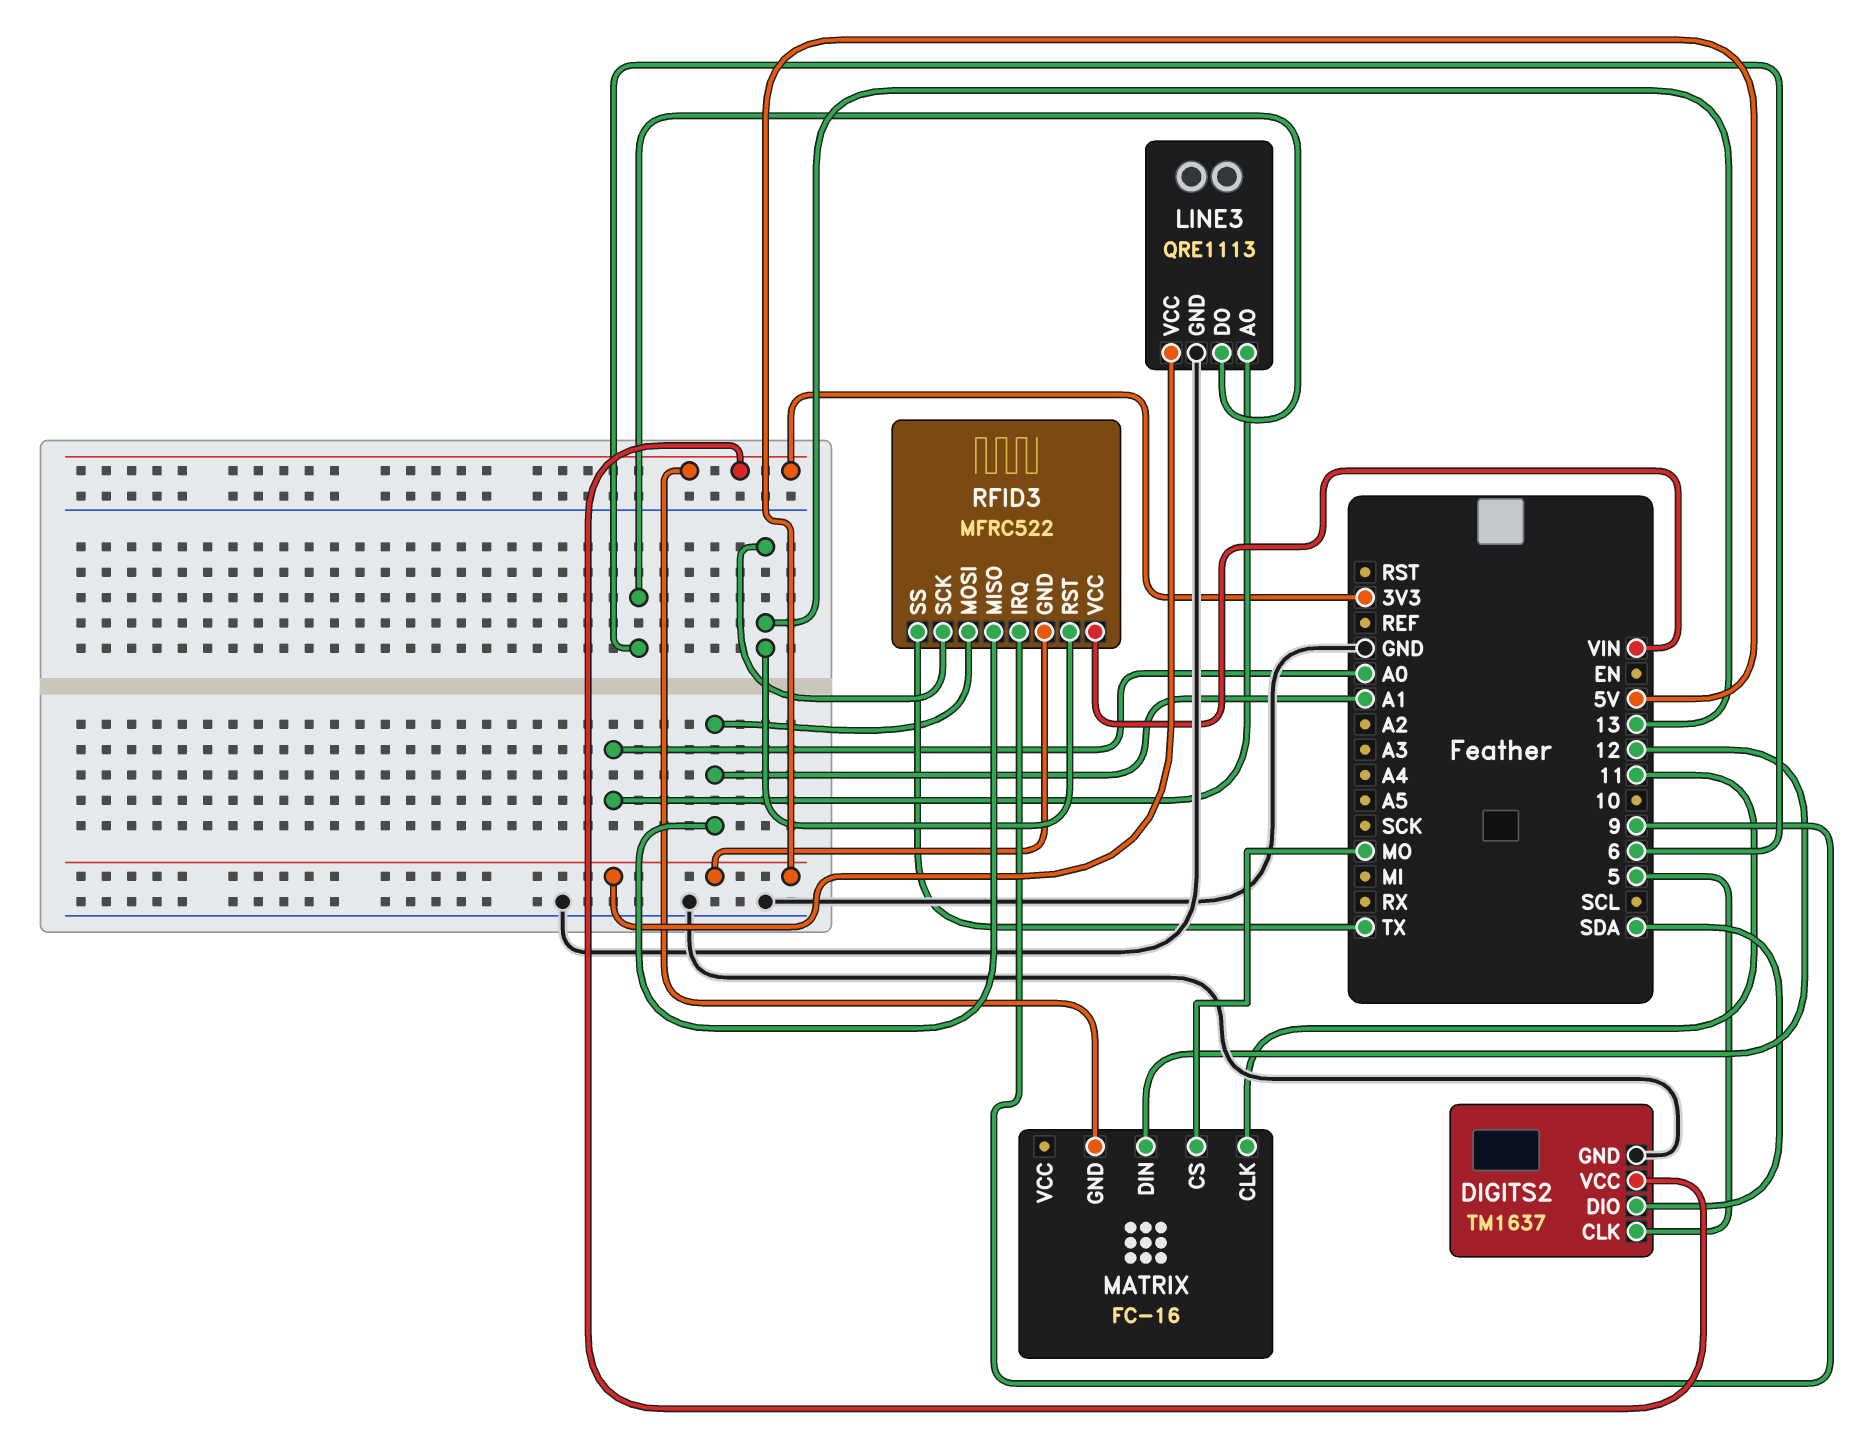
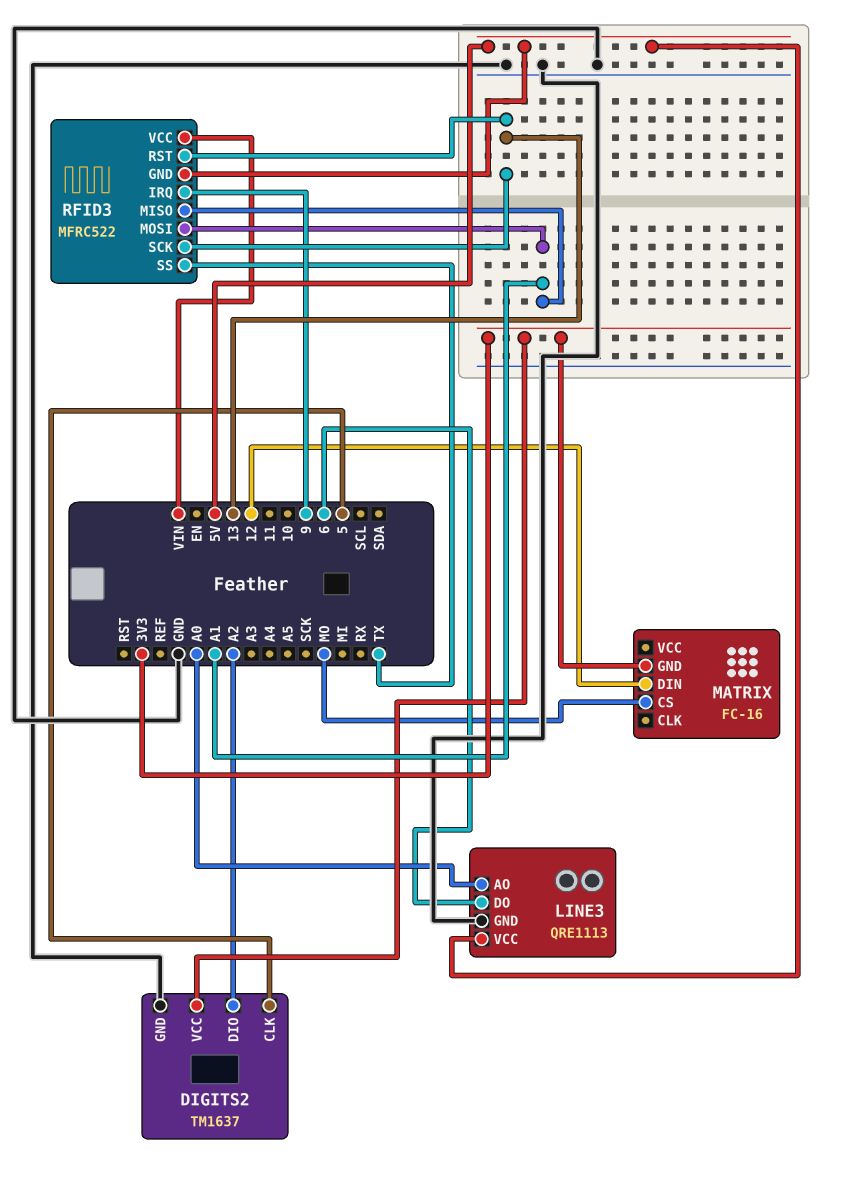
DIGITS2 pin DIO: SDA -> A2
MATRIX pin CLK: 11 -> none

